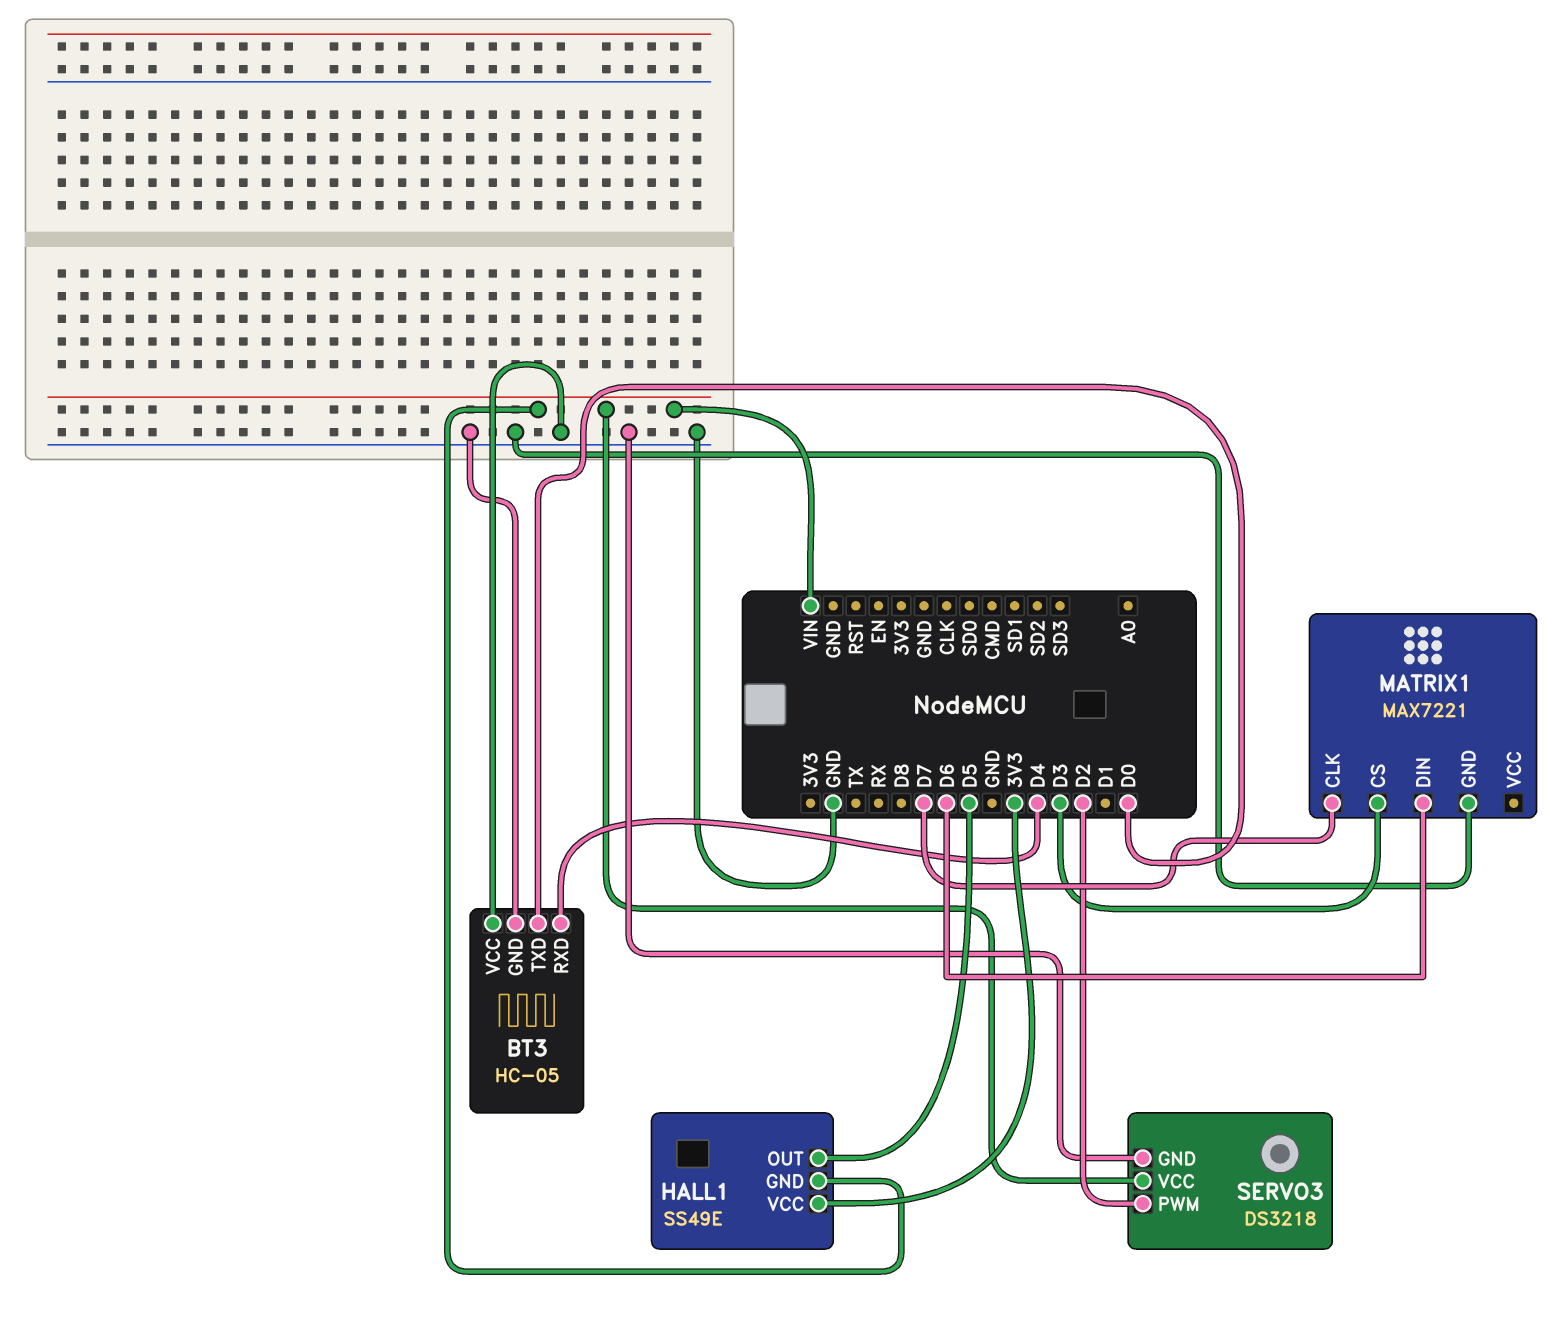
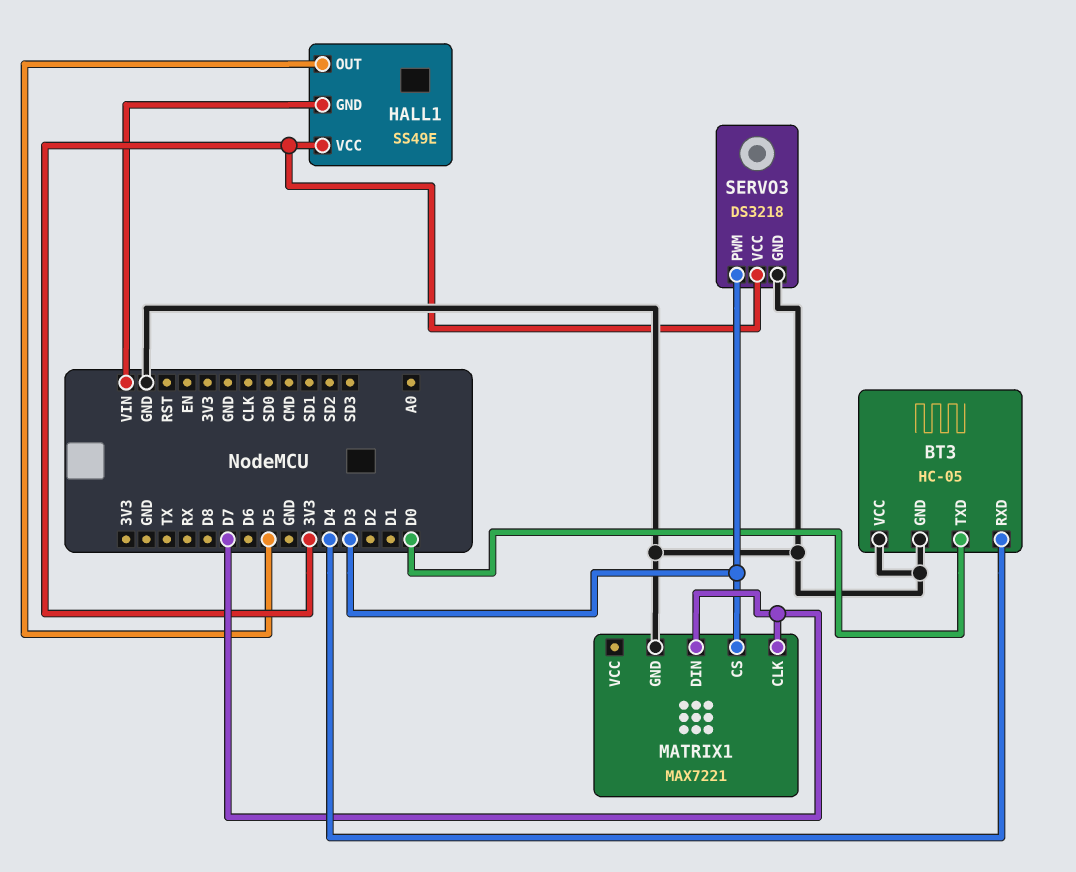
MATRIX1 pin DIN: D6 -> D7
SERVO3 pin PWM: D2 -> D3
SERVO3 pin VCC: VIN -> 3V3

